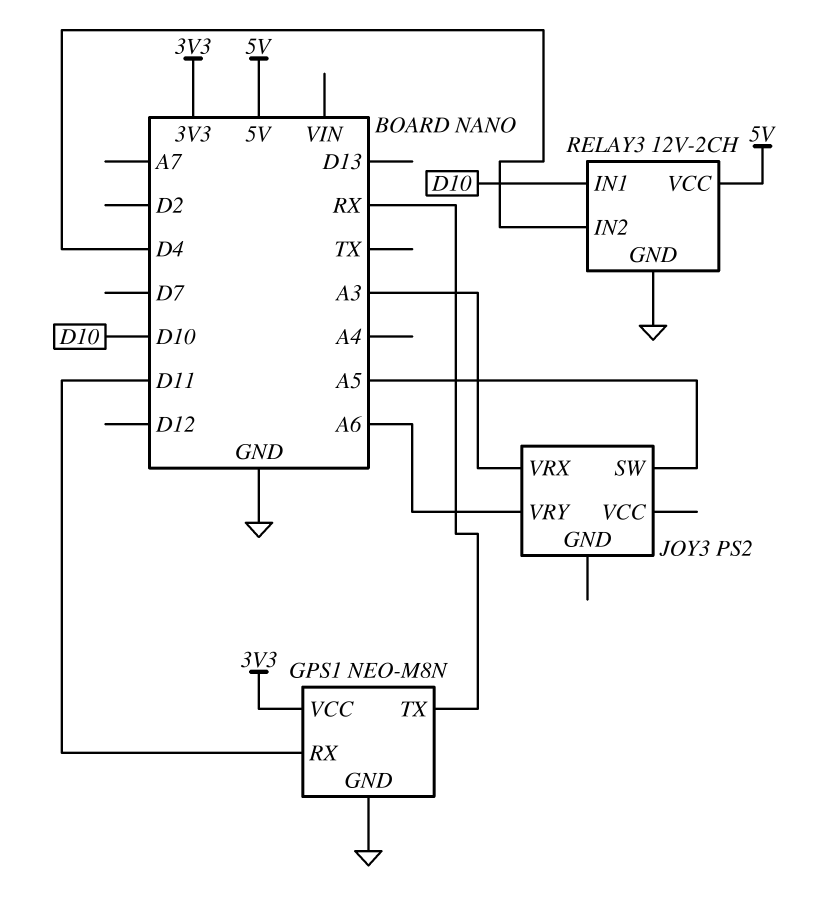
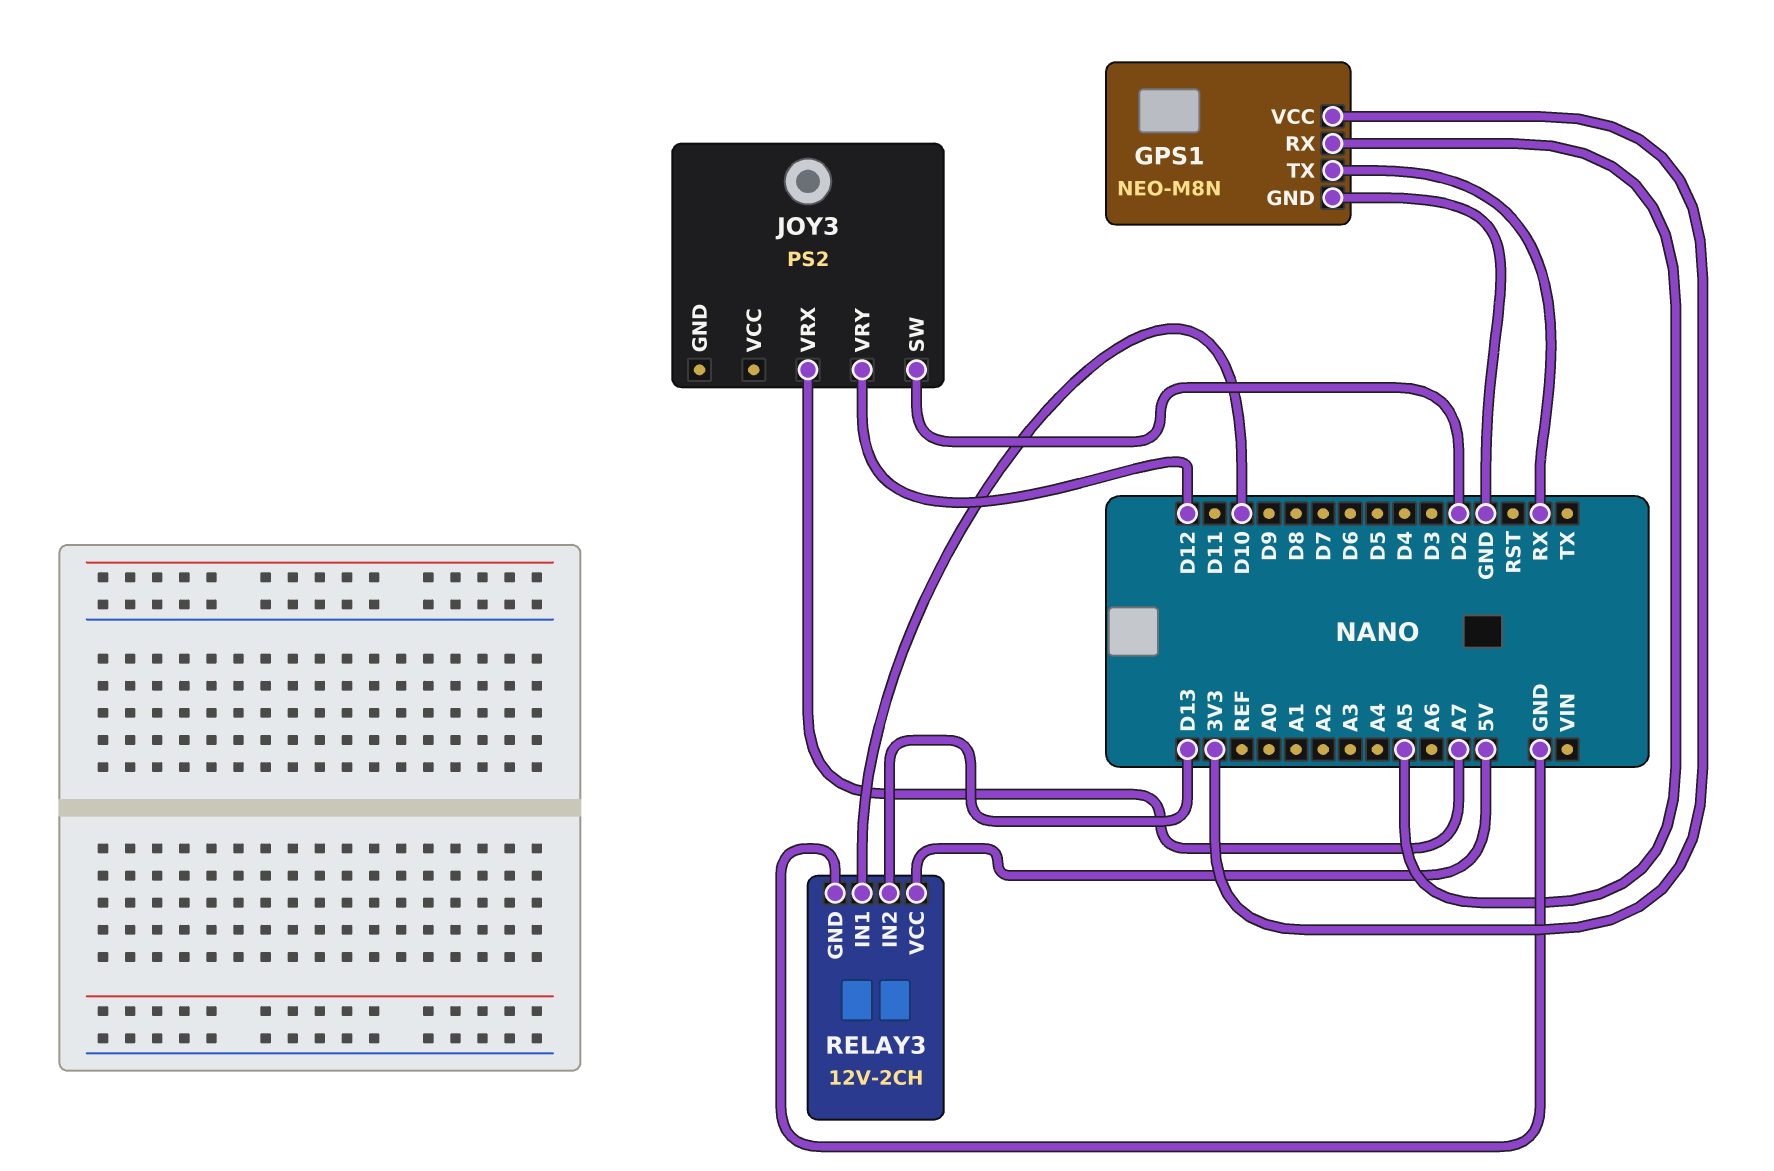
GPS1 pin RX: D11 -> A5
JOY3 pin SW: A5 -> D2
JOY3 pin VRX: A3 -> A7
JOY3 pin VRY: A6 -> D12
RELAY3 pin IN2: D4 -> D13

